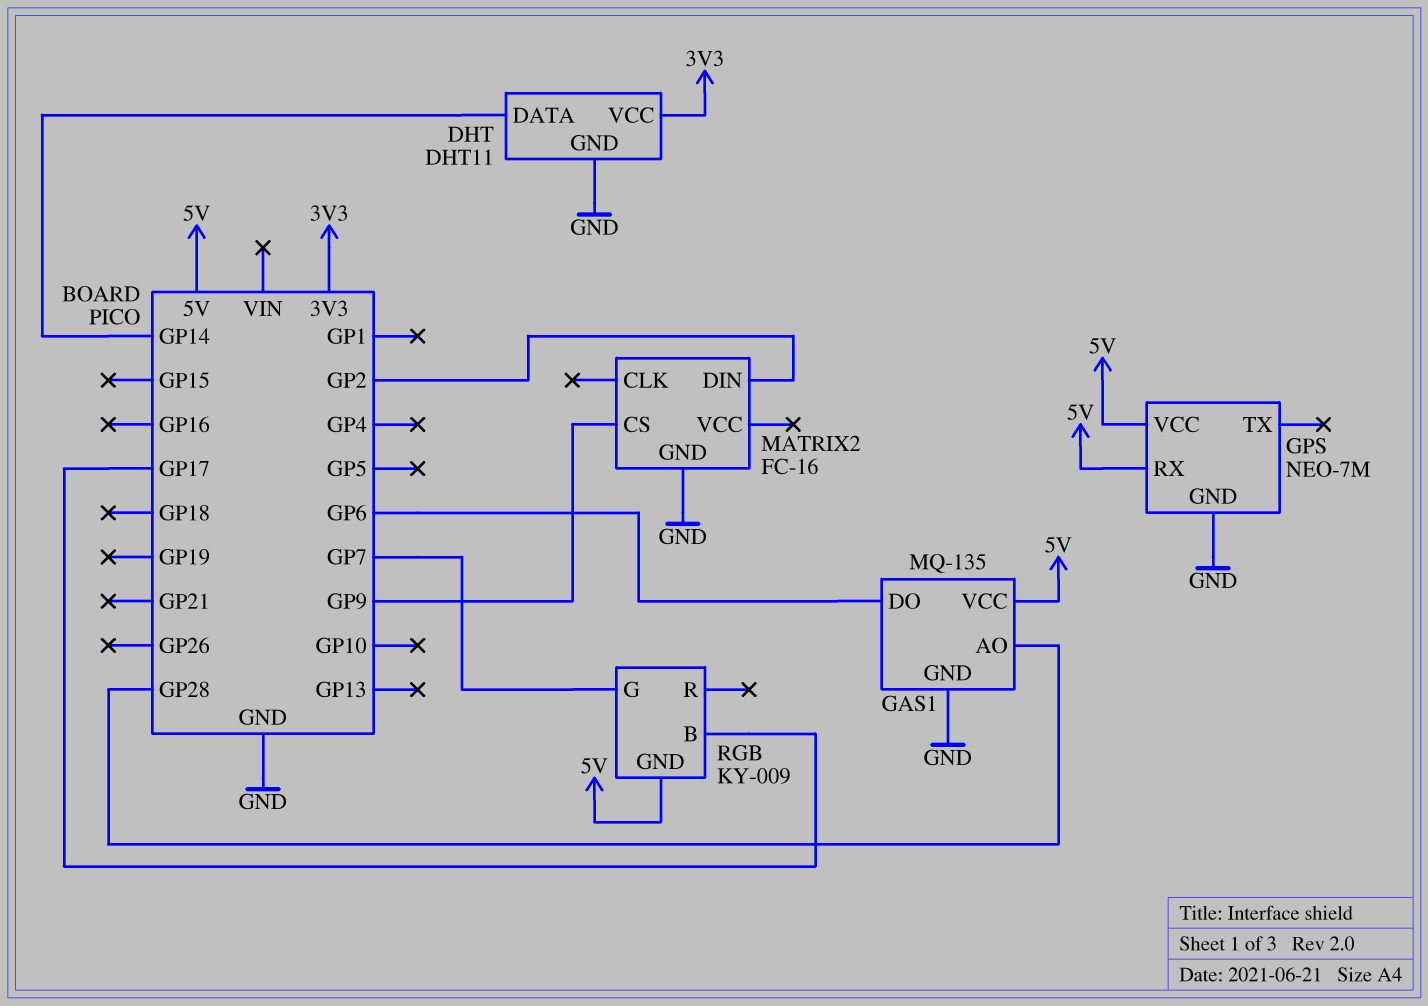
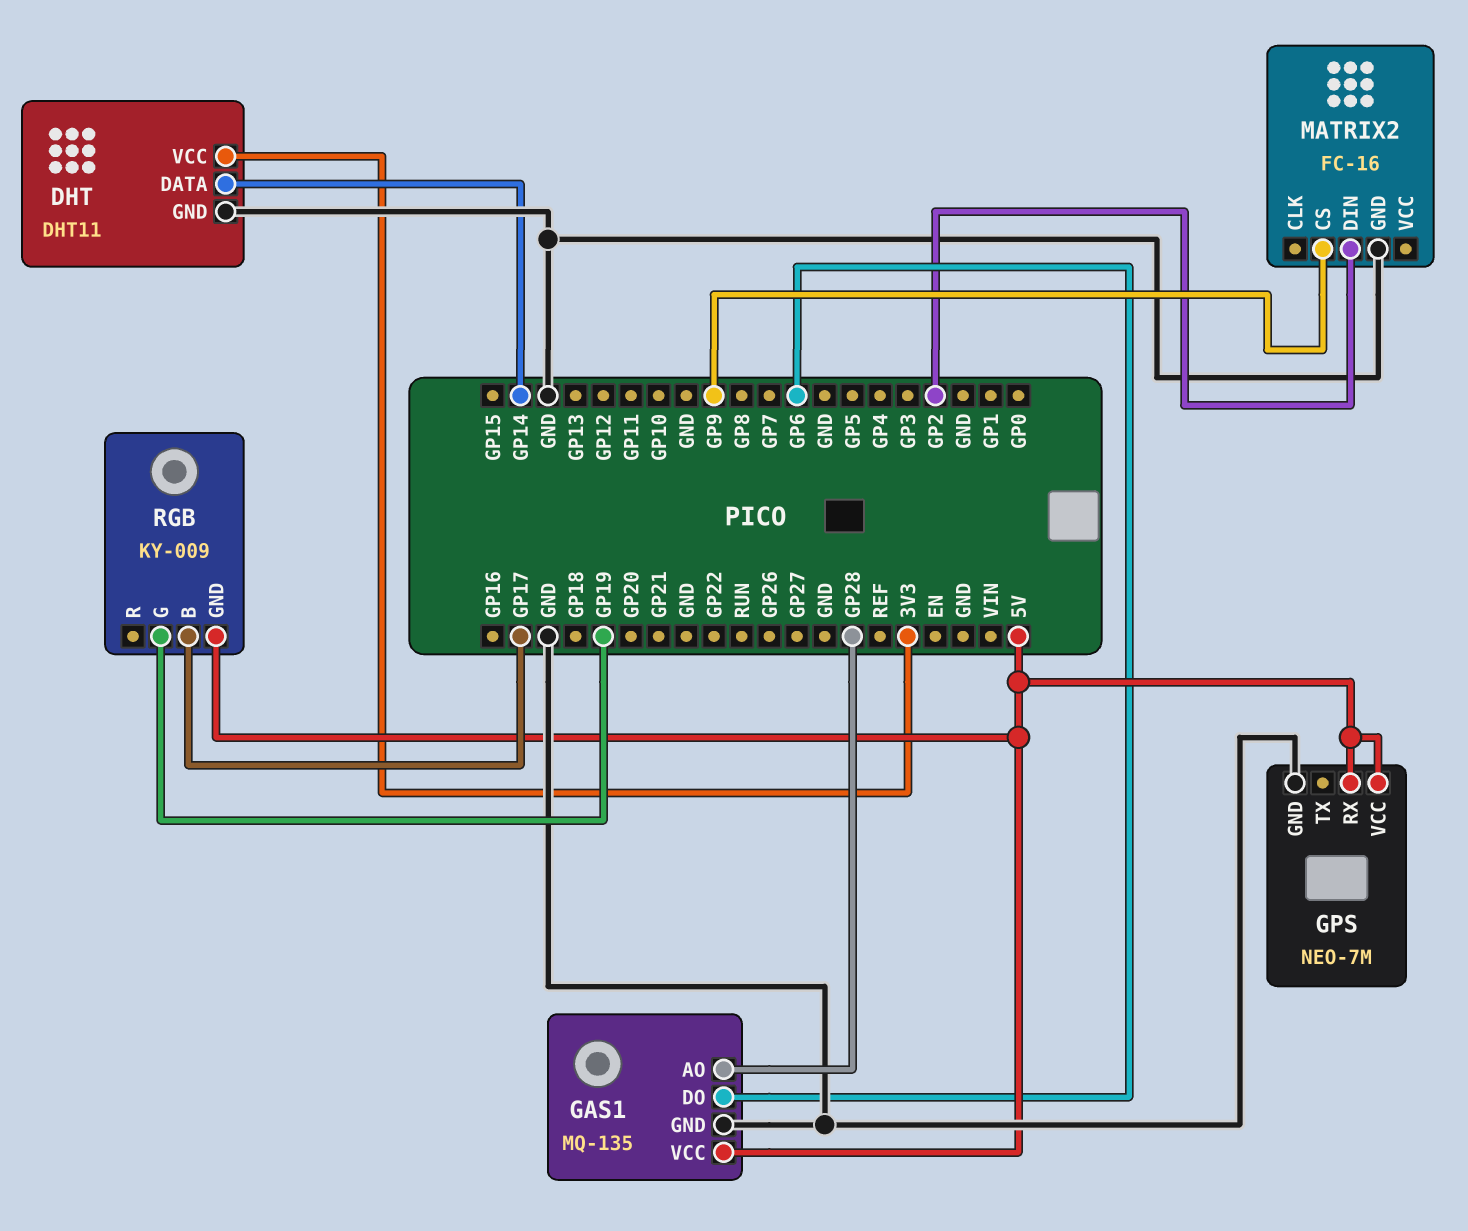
RGB pin G: GP7 -> GP19

